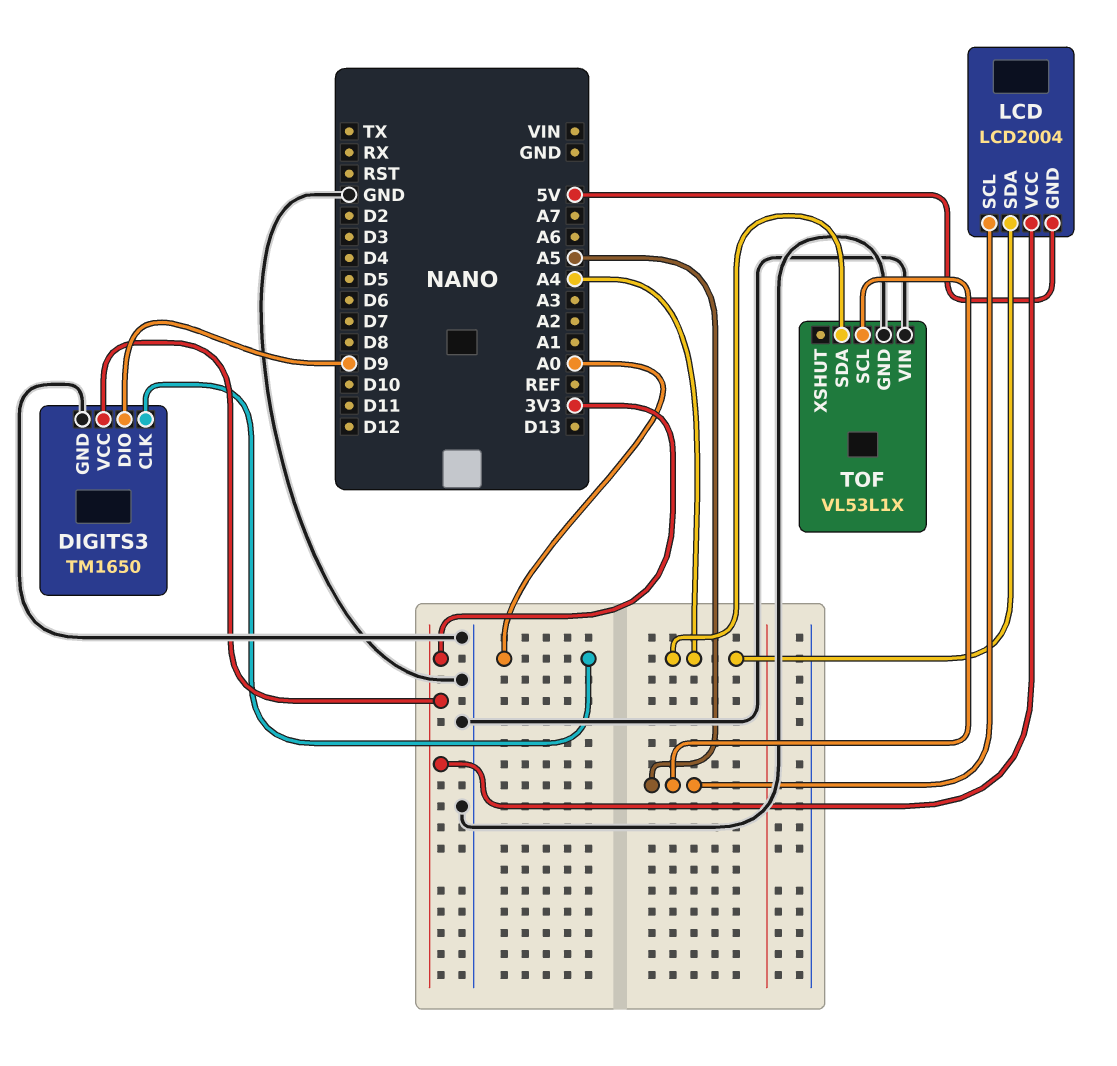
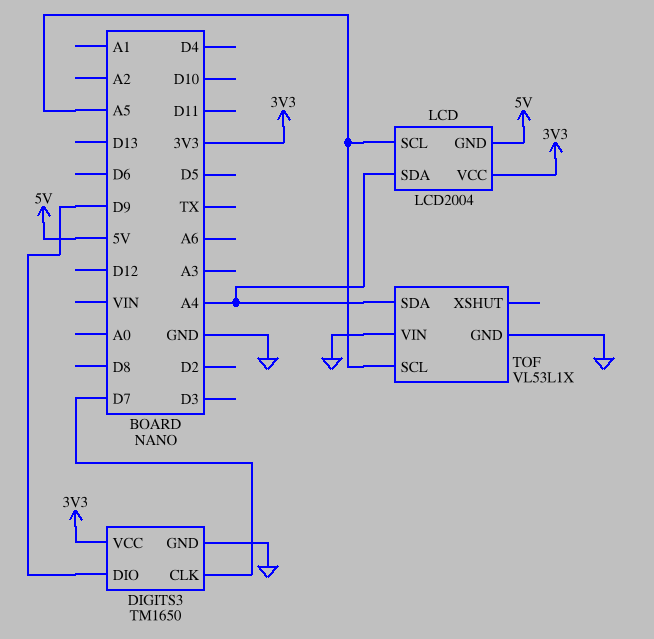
DIGITS3 pin CLK: A0 -> D7

